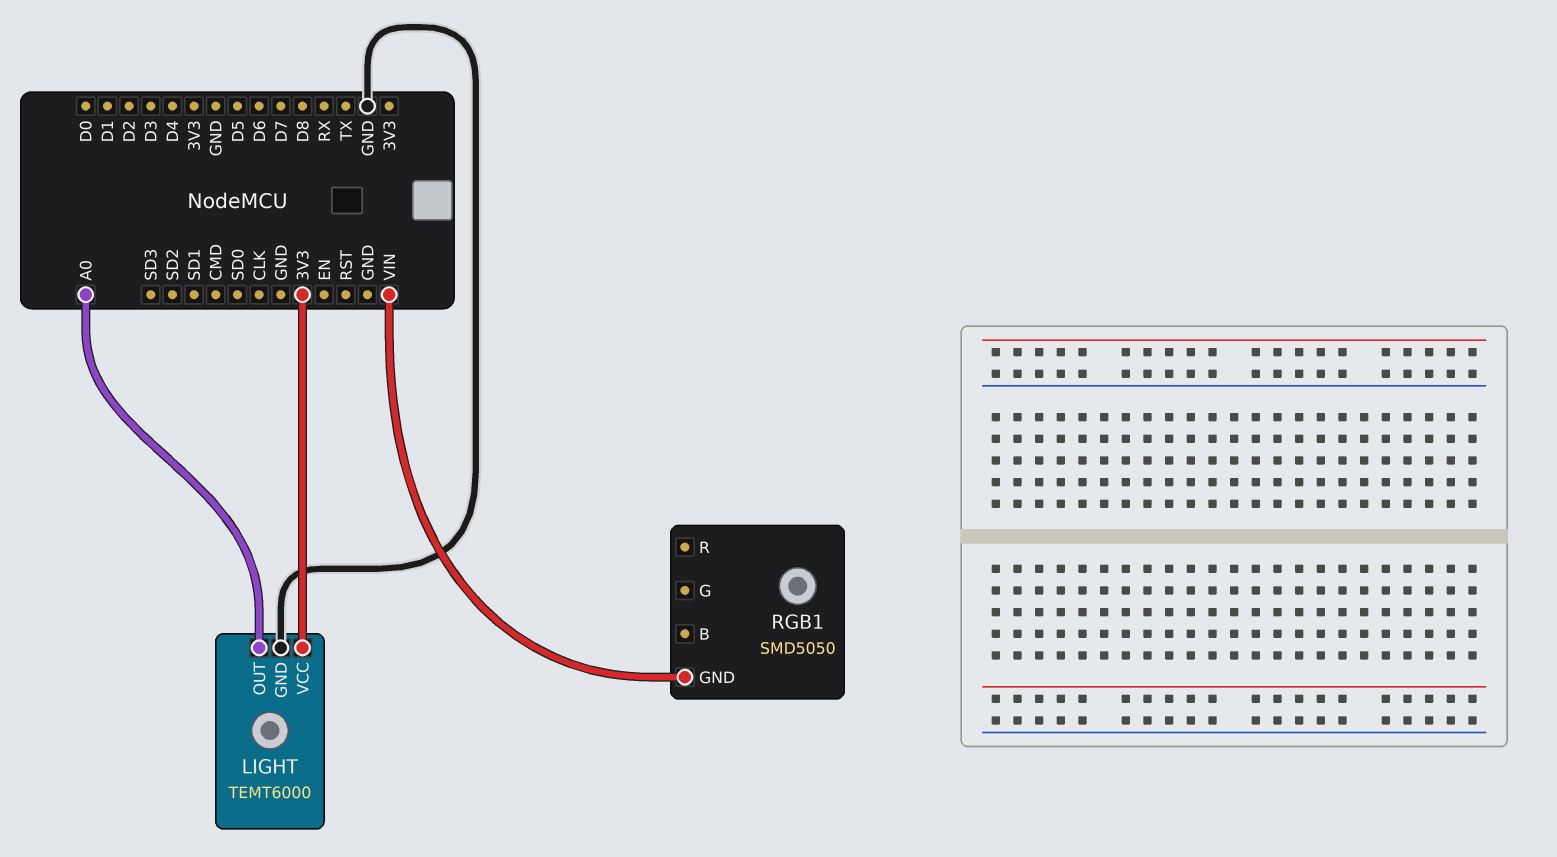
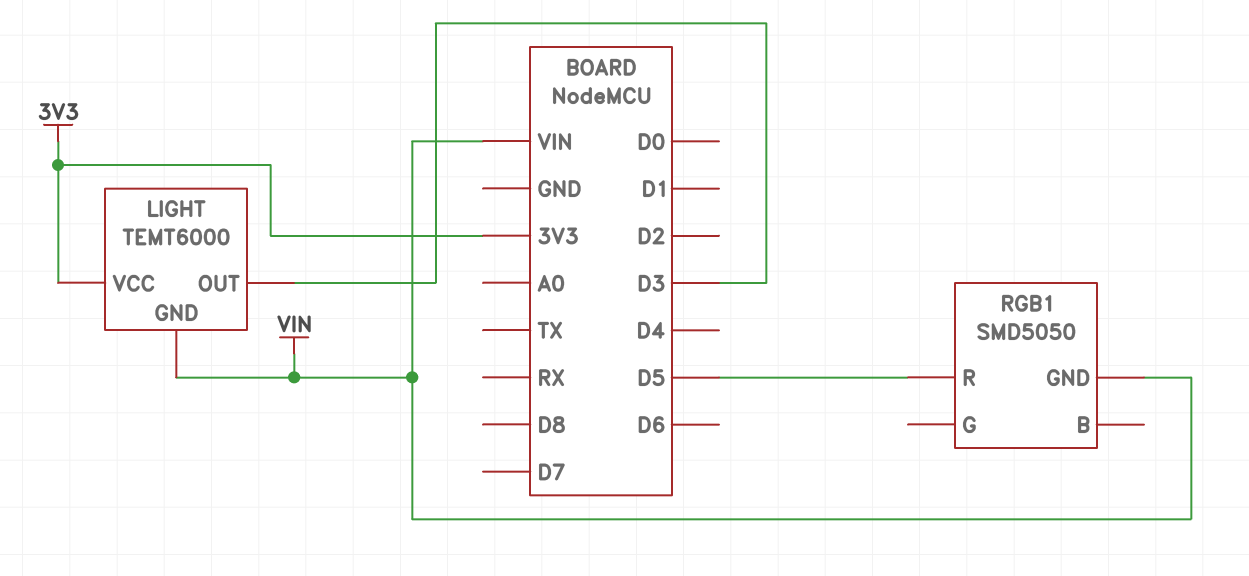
LIGHT pin GND: GND -> VIN
LIGHT pin OUT: A0 -> D3
RGB1 pin R: none -> D5

